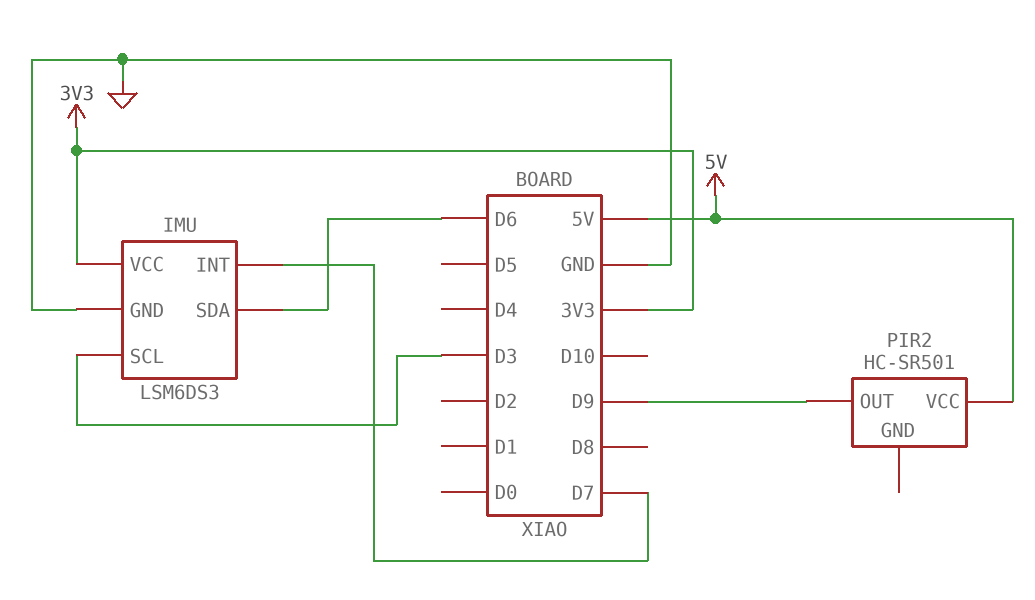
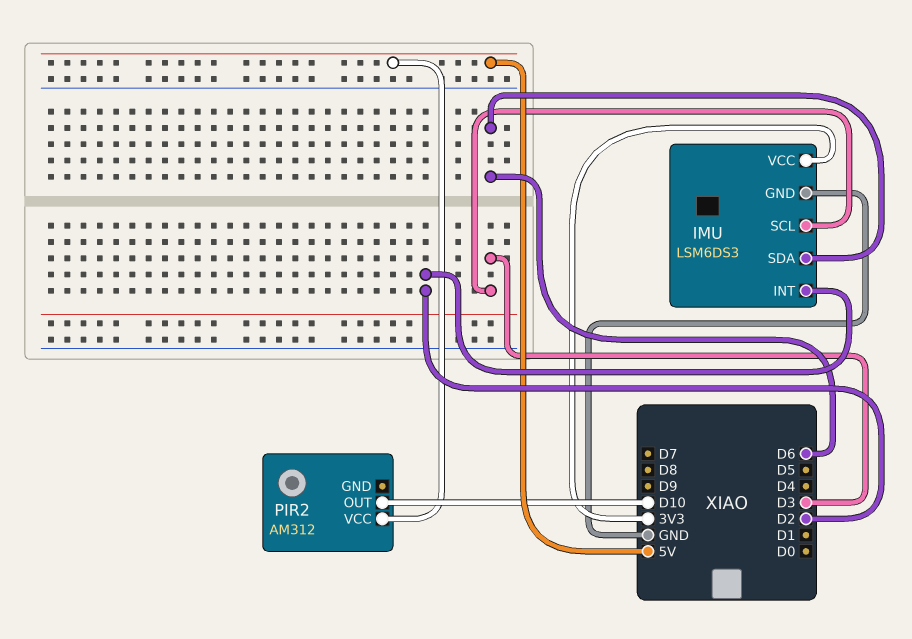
IMU pin INT: D7 -> D2
PIR2: HC-SR501 -> AM312
PIR2 pin OUT: D9 -> D10

